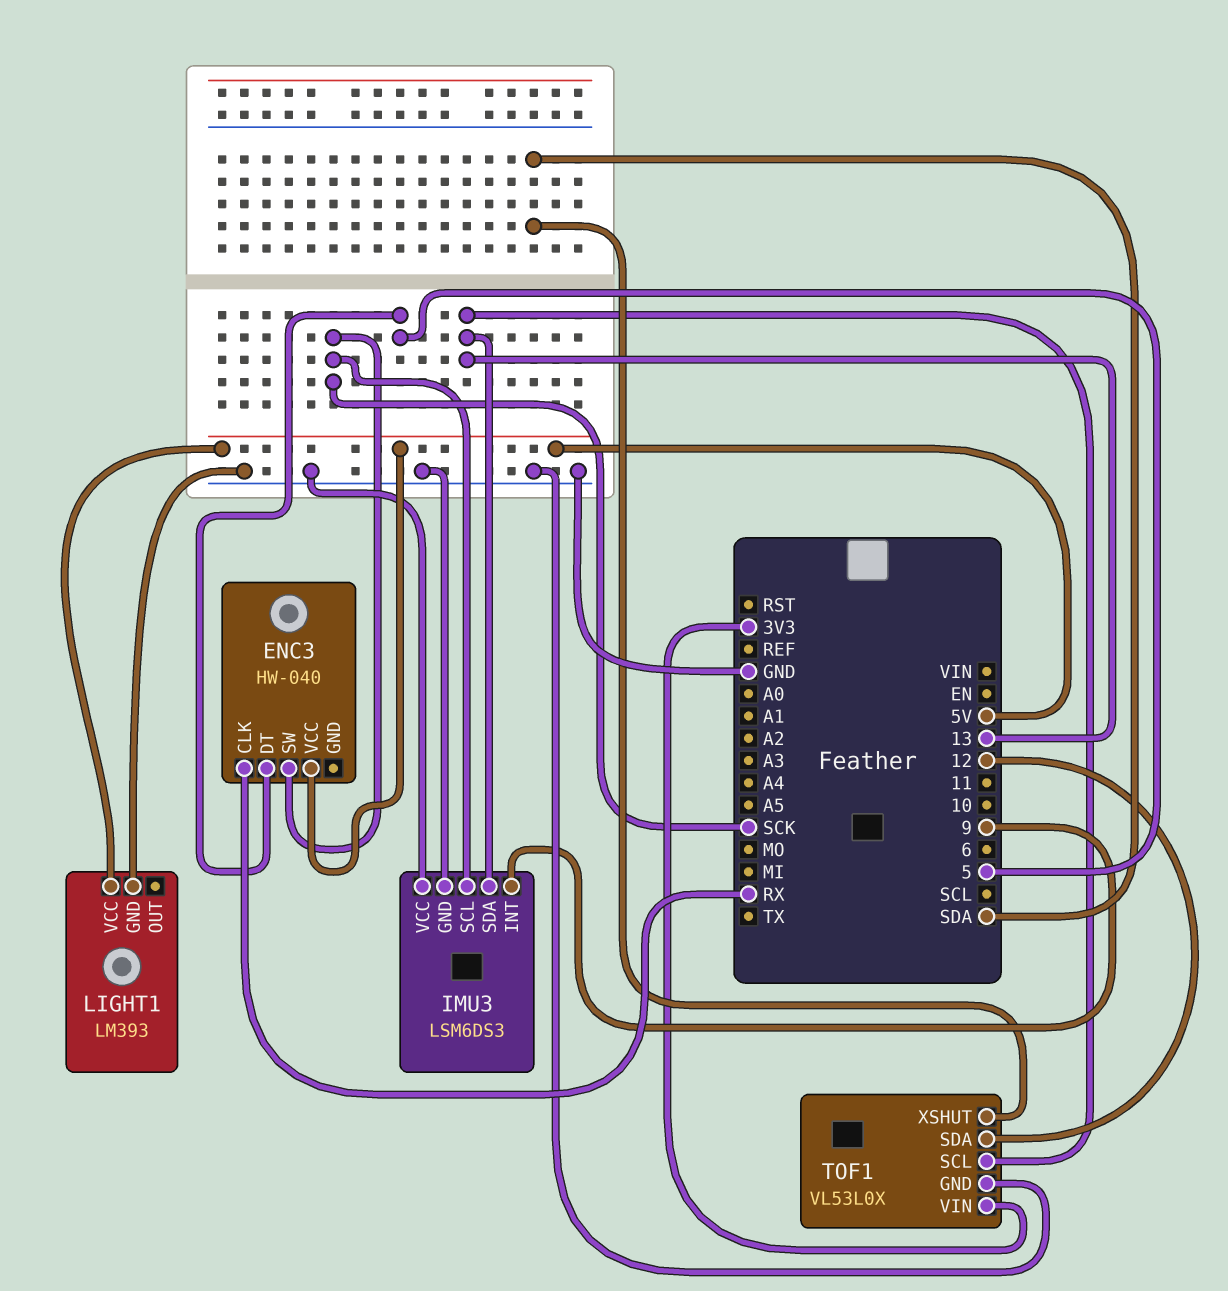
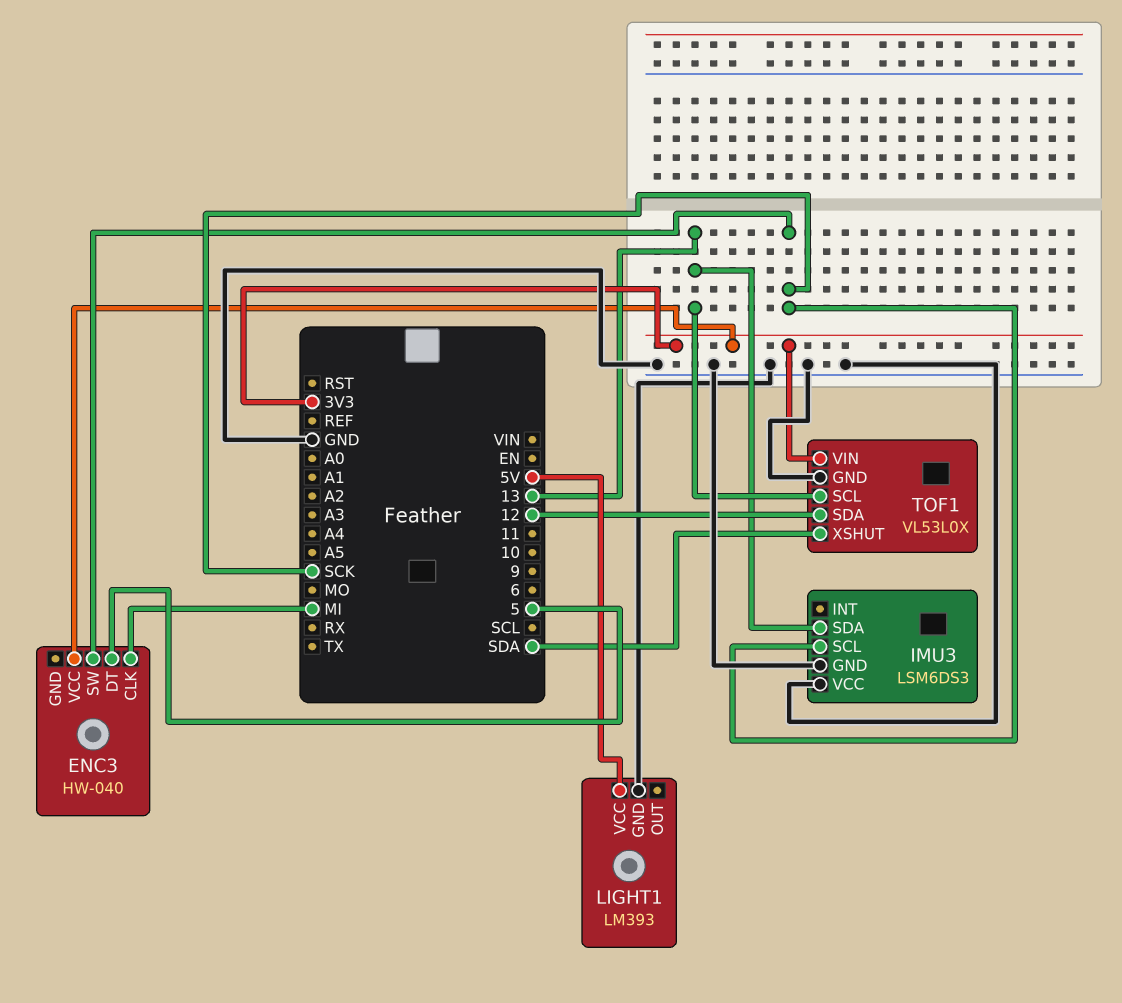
ENC3 pin CLK: RX -> MI
ENC3 pin VCC: 5V -> 3V3
IMU3 pin INT: 9 -> none

